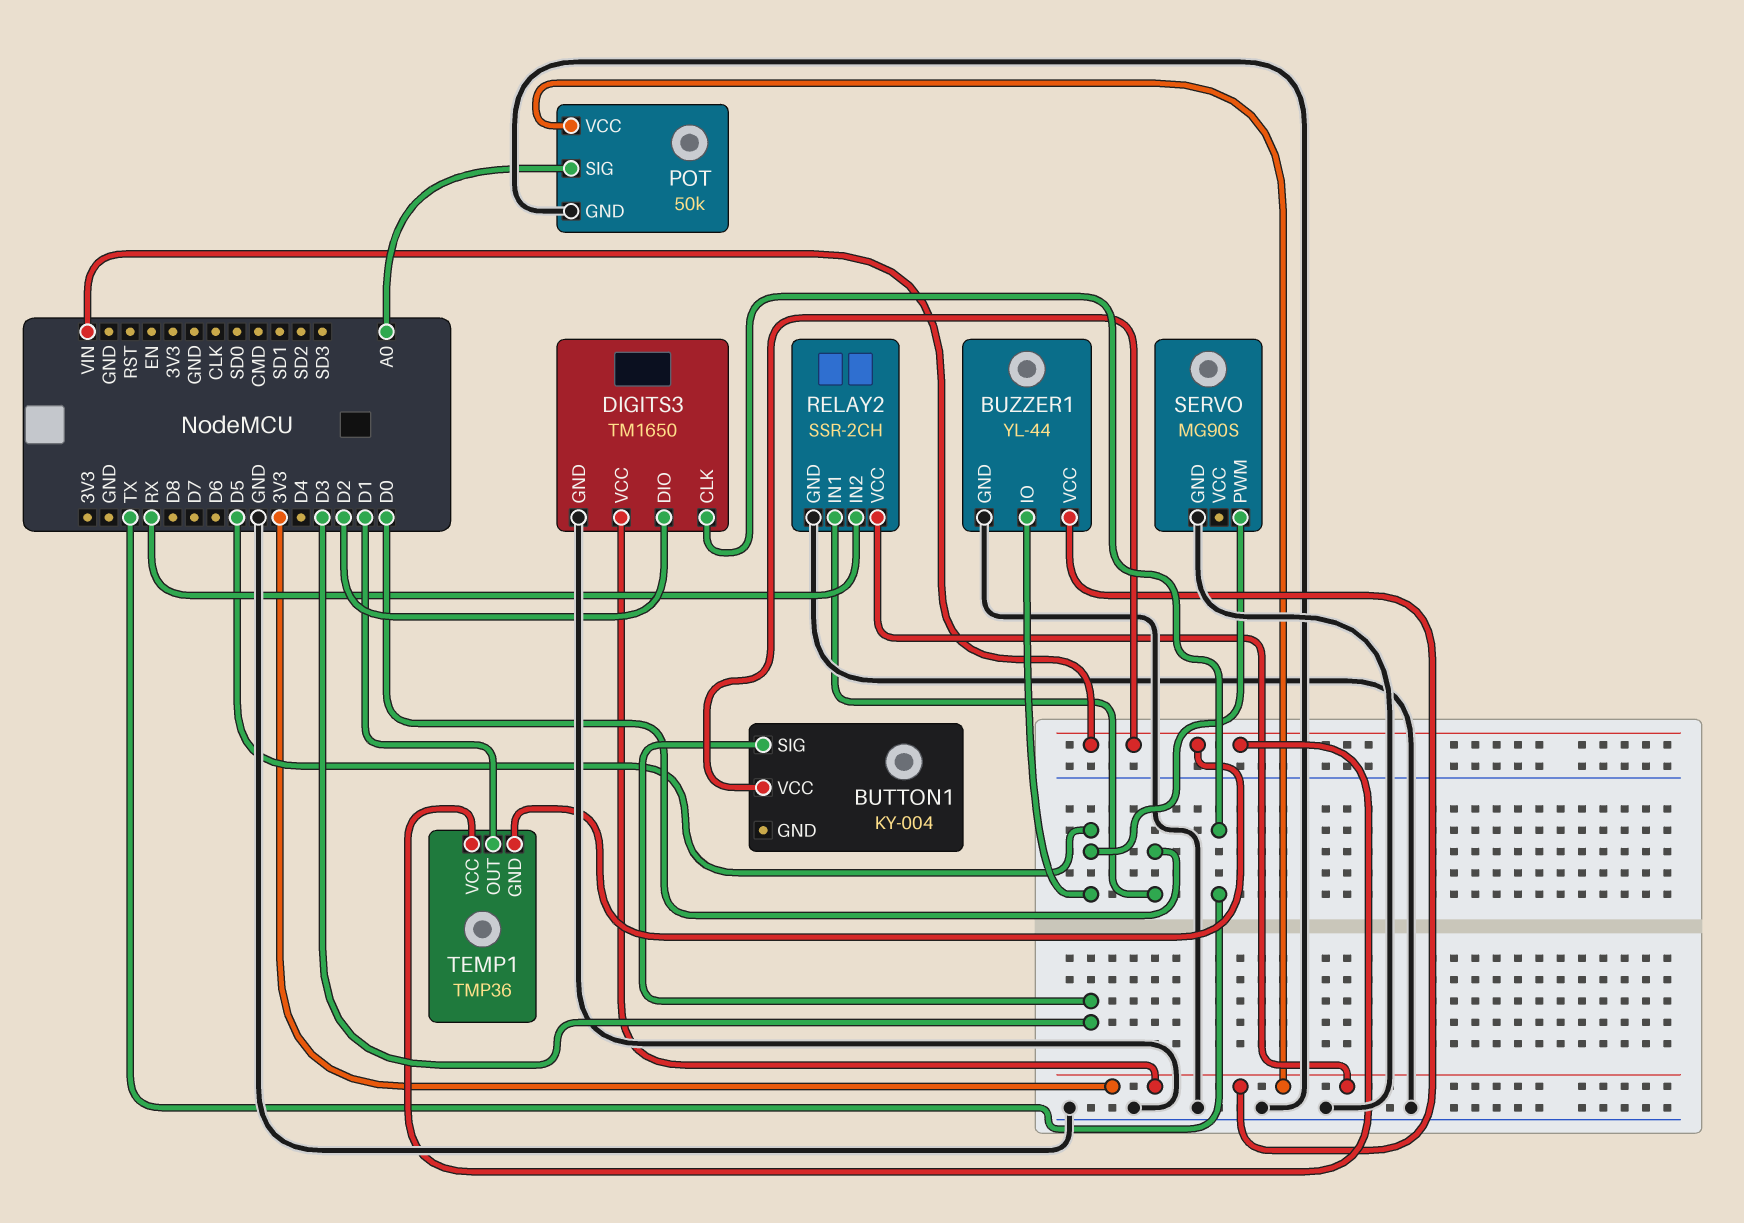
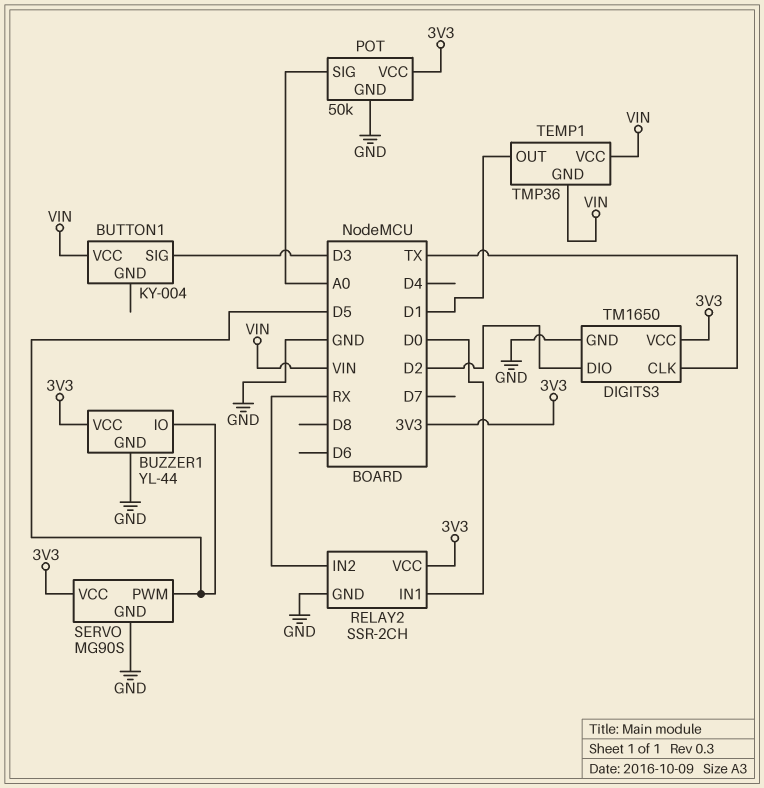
SERVO pin VCC: none -> 3V3

